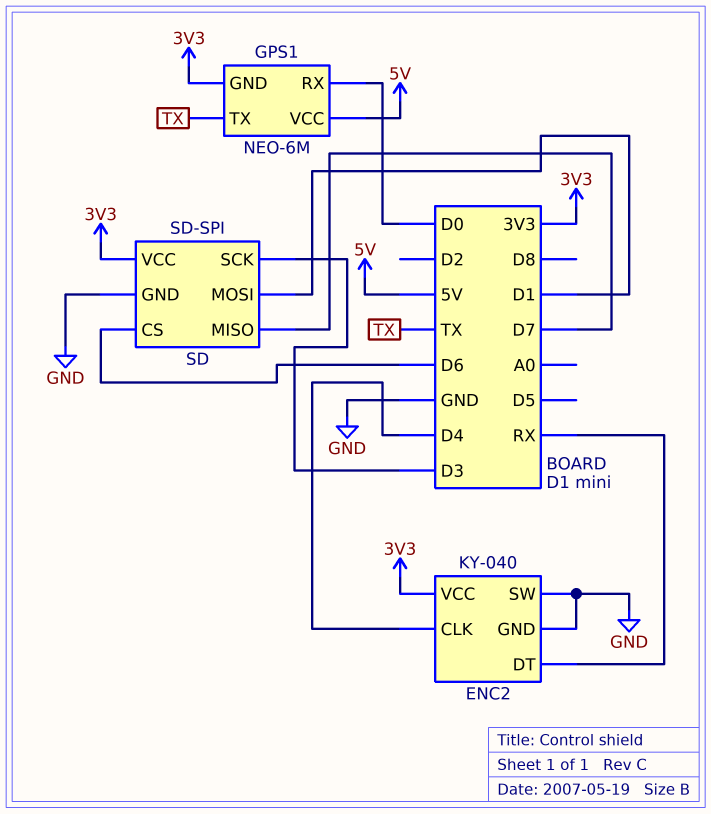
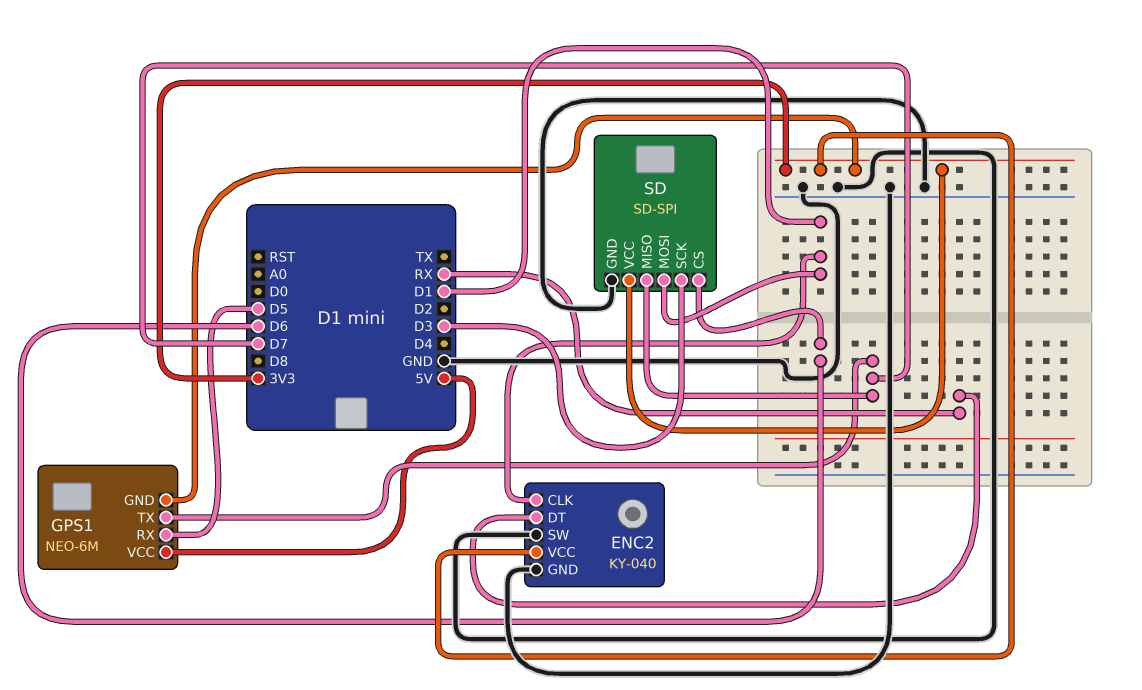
ENC2 pin CLK: D4 -> D1
GPS1 pin RX: D0 -> D5
GPS1 pin TX: TX -> D7

